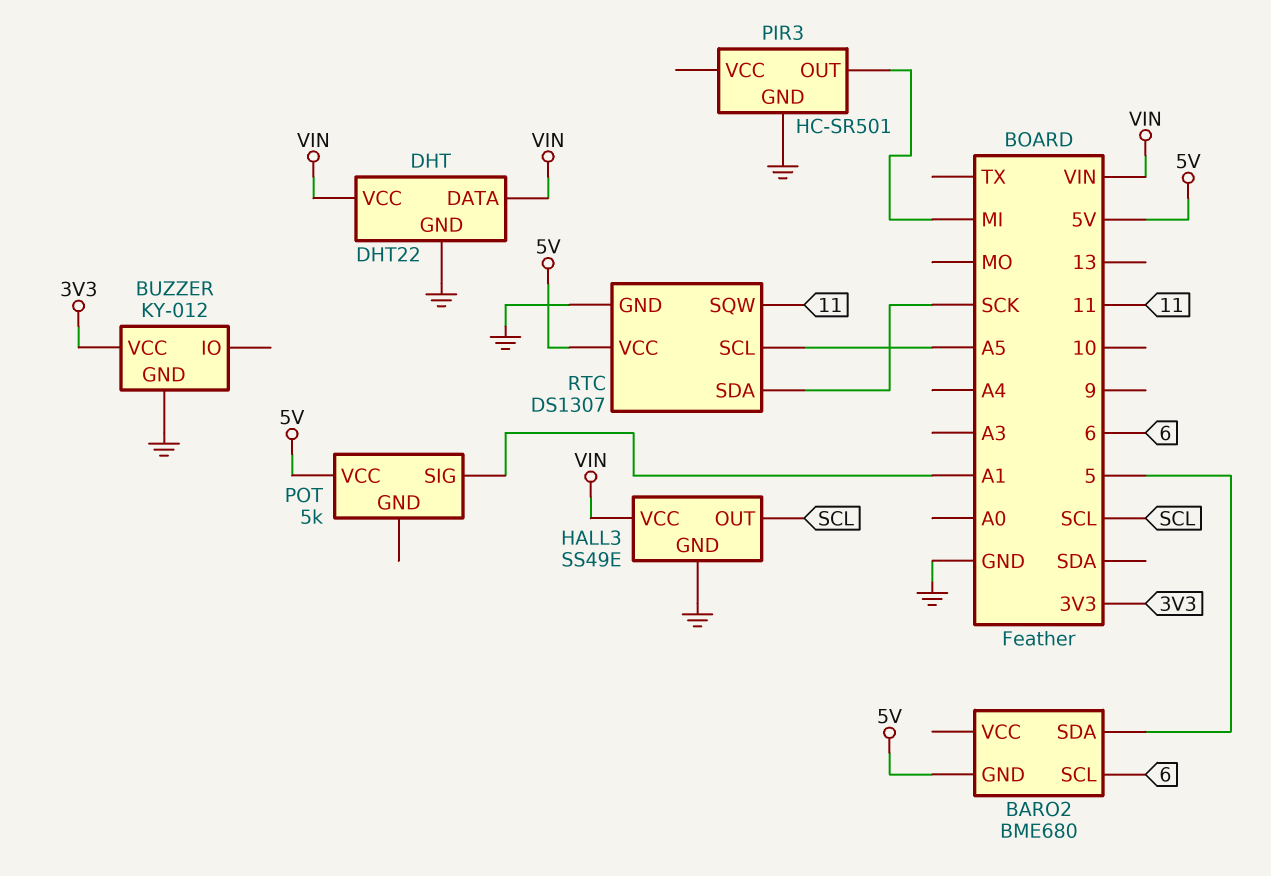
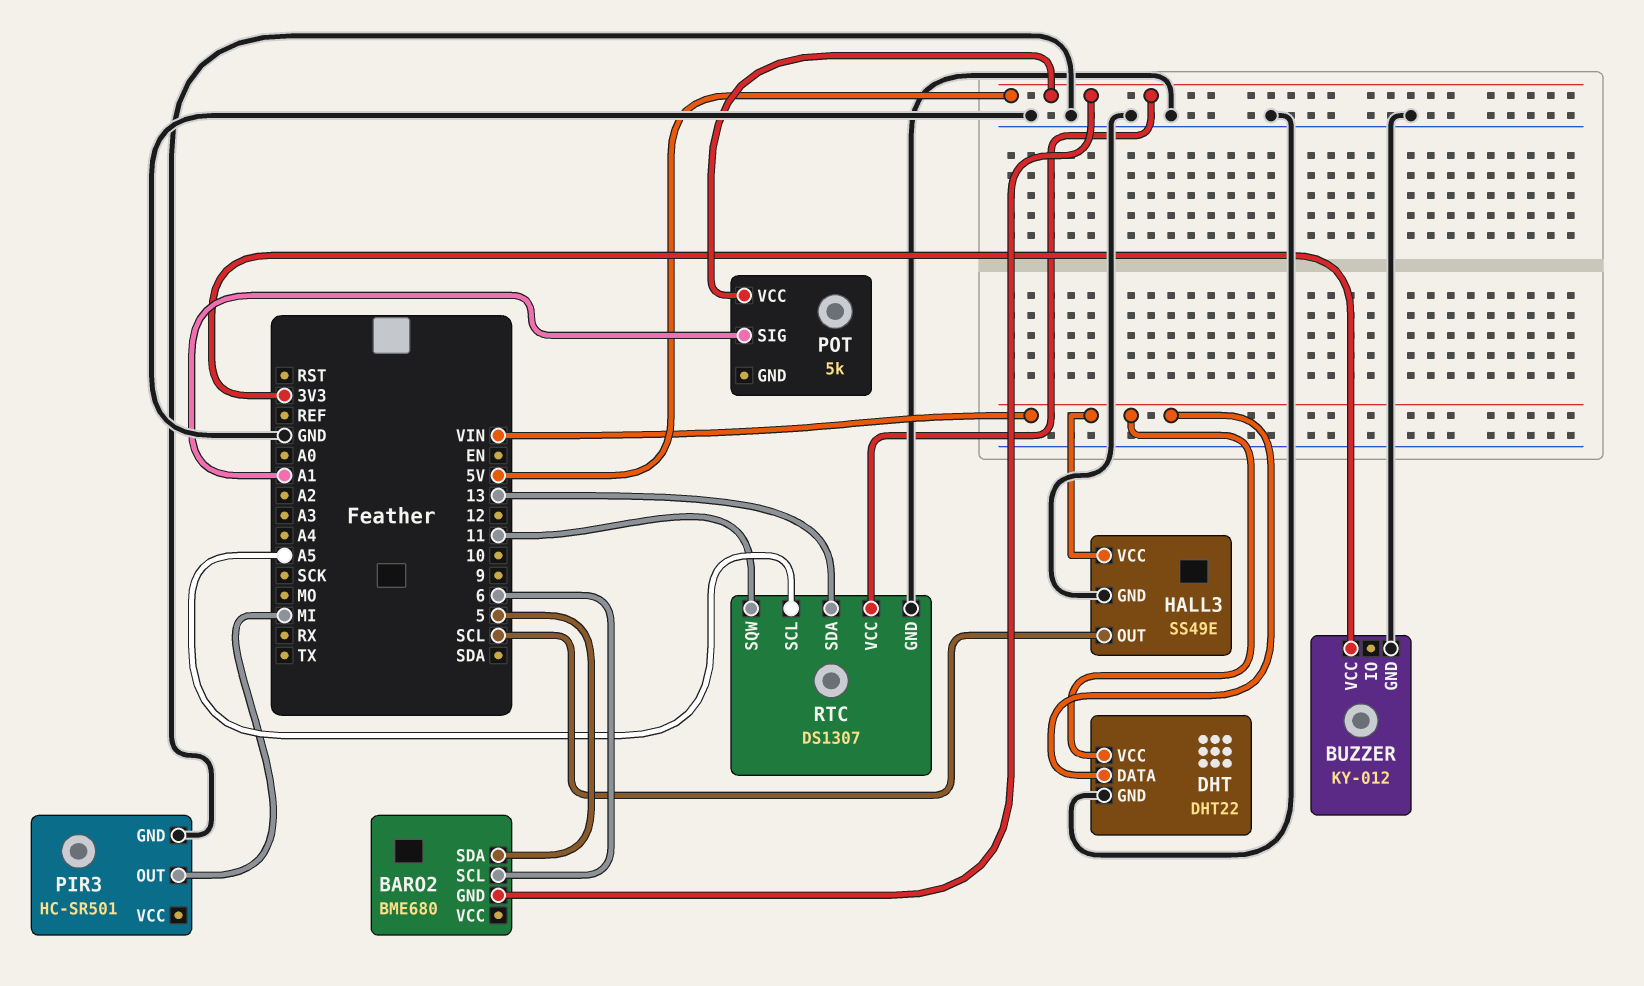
RTC pin SDA: SCK -> 13

